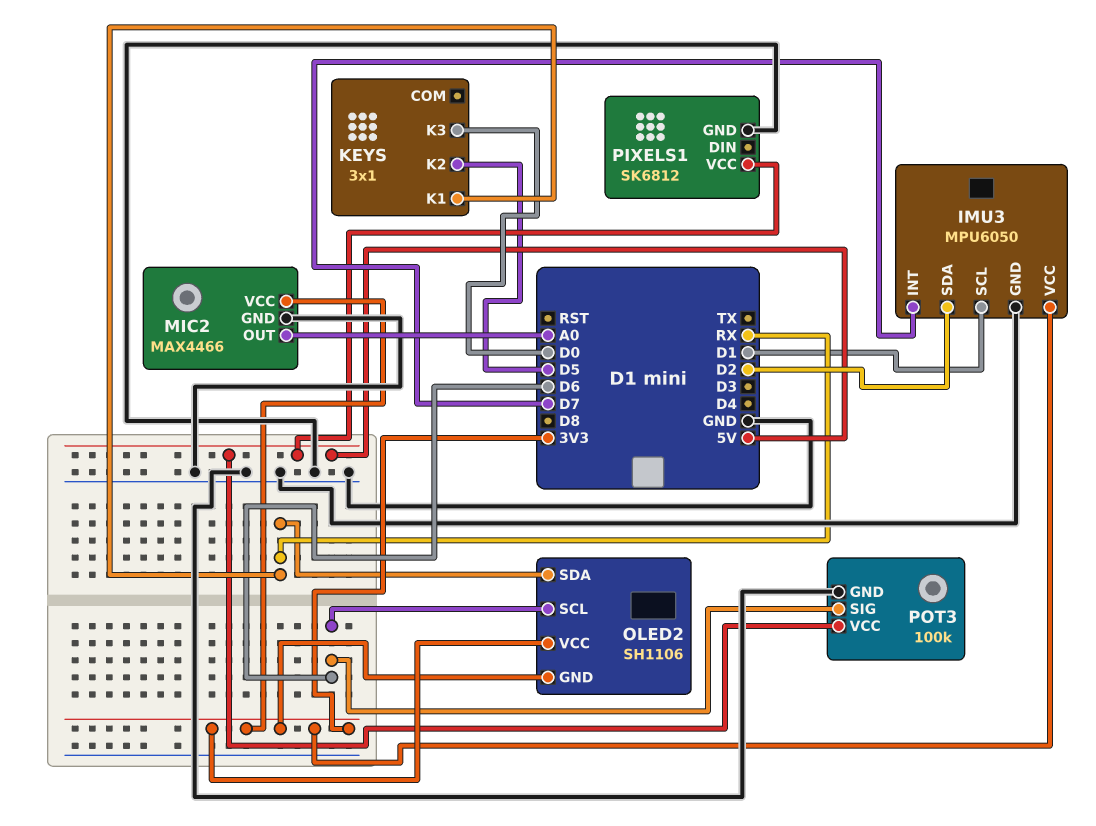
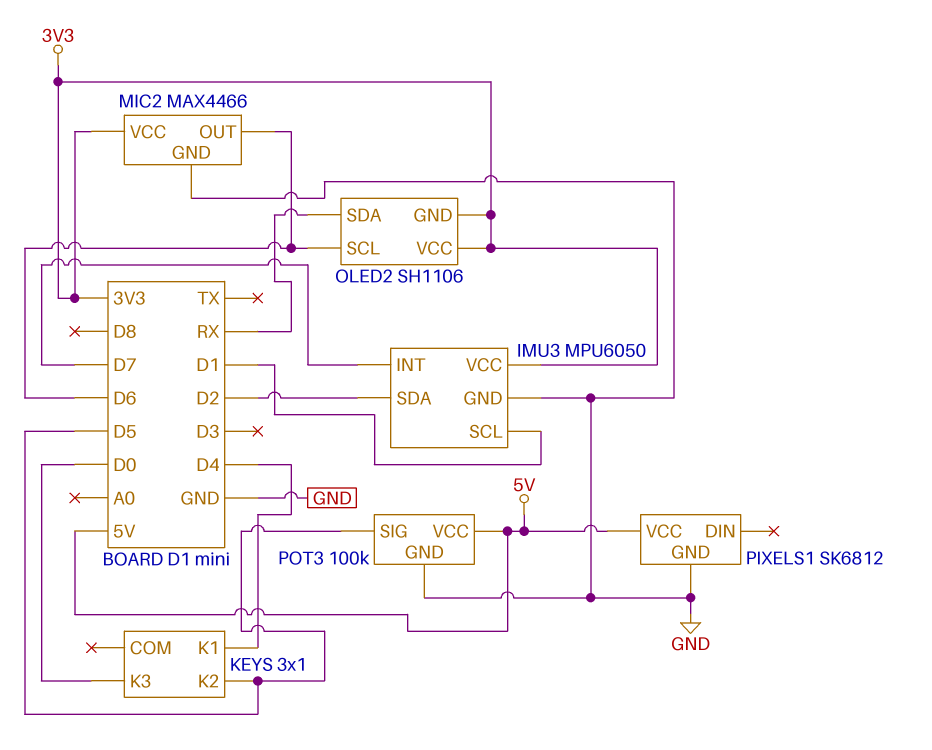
KEYS pin K1: RX -> D4
MIC2 pin OUT: A0 -> D6
POT3 pin SIG: D6 -> D5

